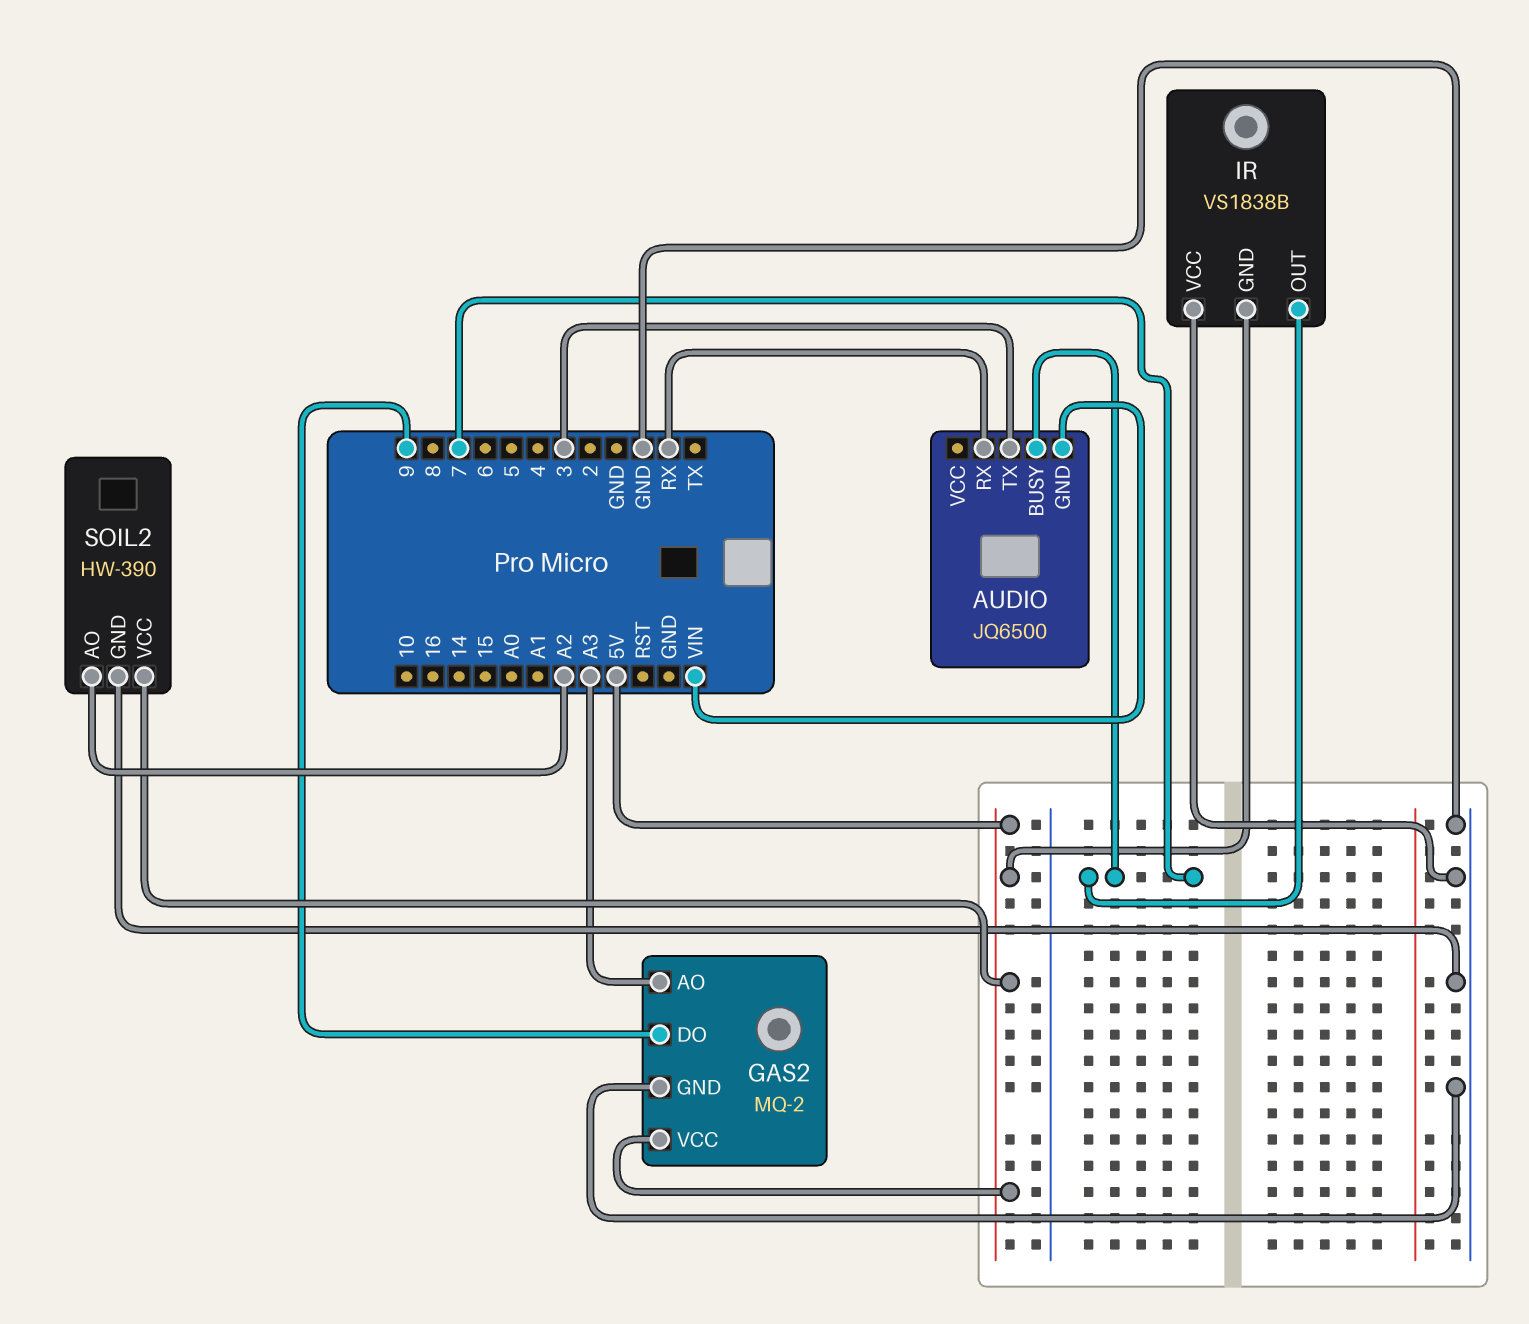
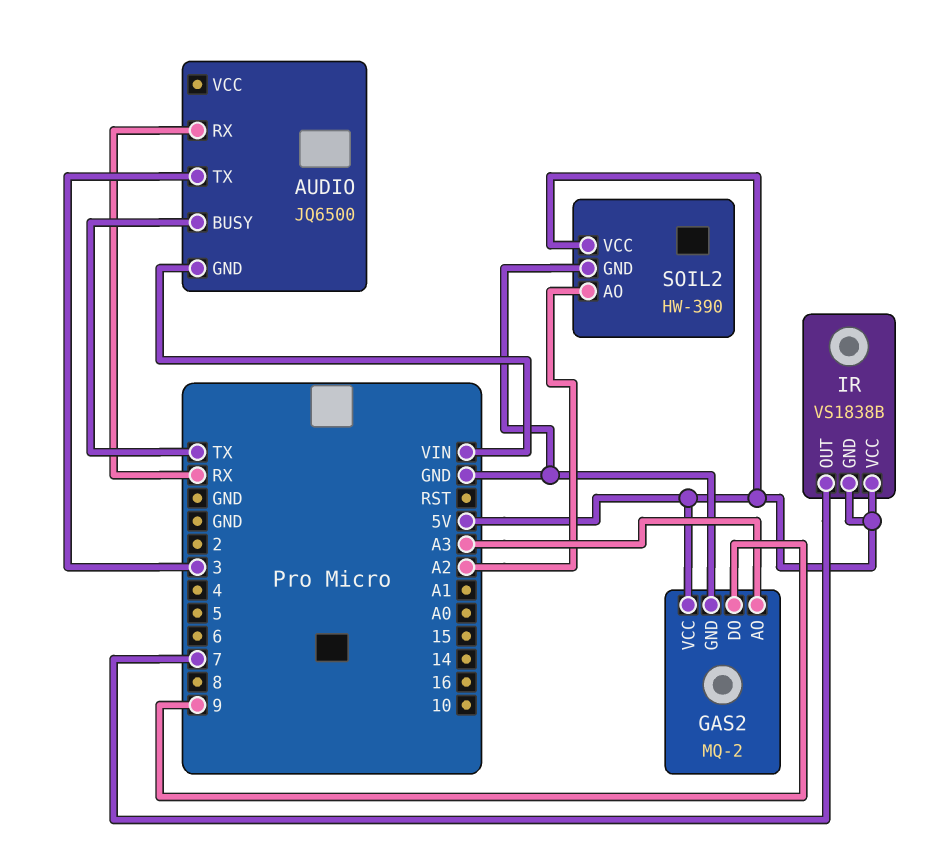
AUDIO pin BUSY: 7 -> TX
IR pin VCC: GND -> 5V

